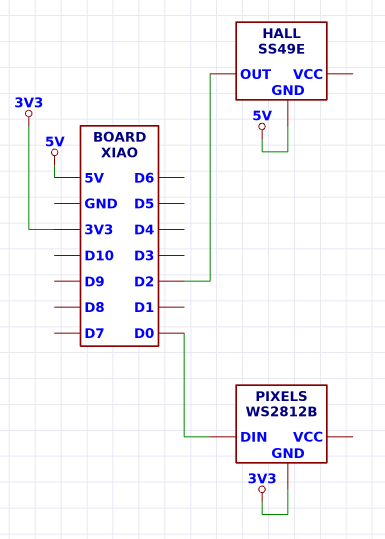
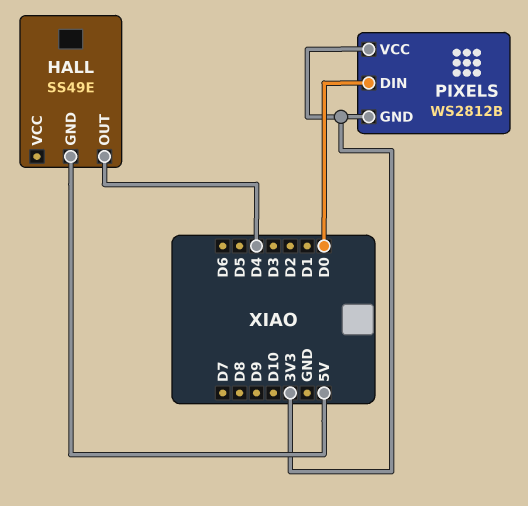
HALL pin OUT: D2 -> D4
PIXELS pin VCC: none -> 3V3

